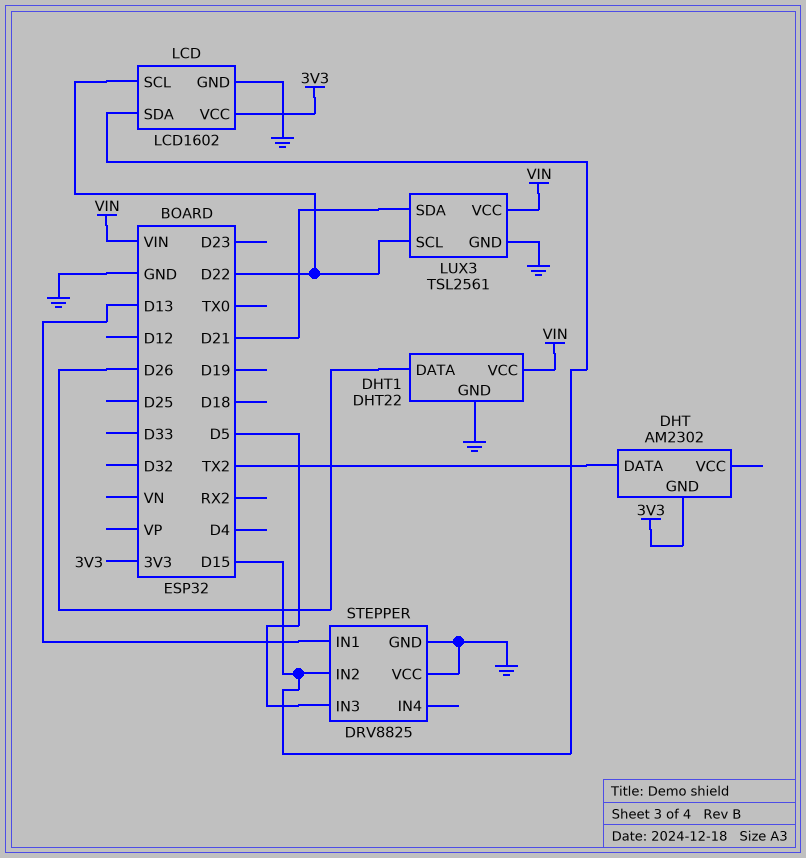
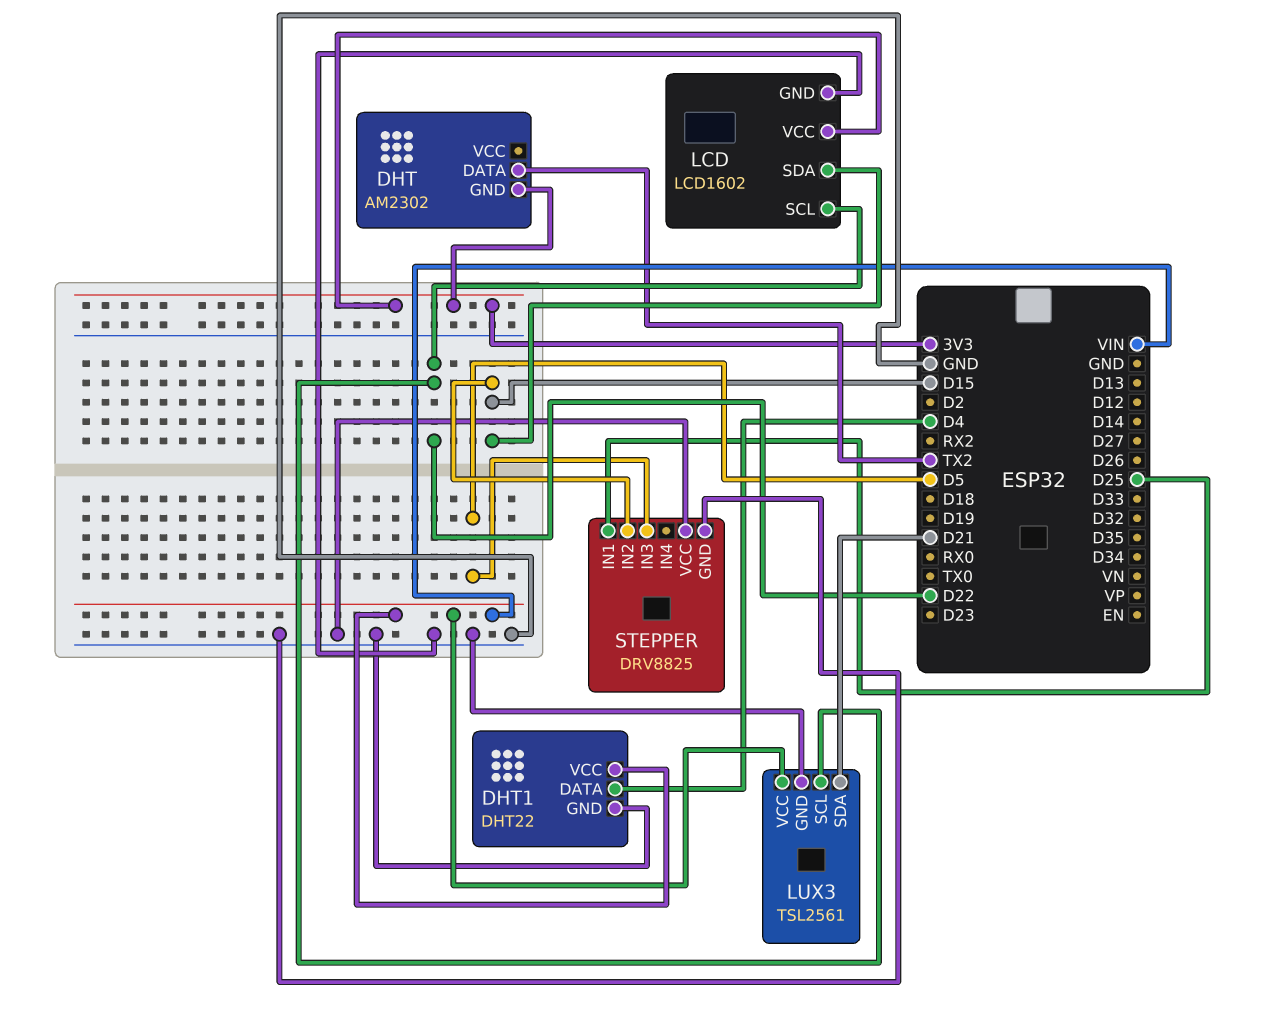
DHT1 pin DATA: D26 -> D4
STEPPER pin IN1: D13 -> D25

